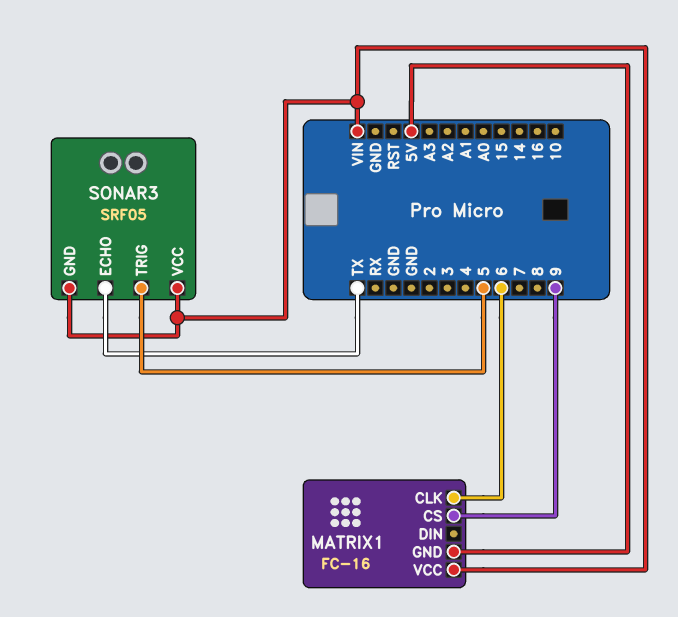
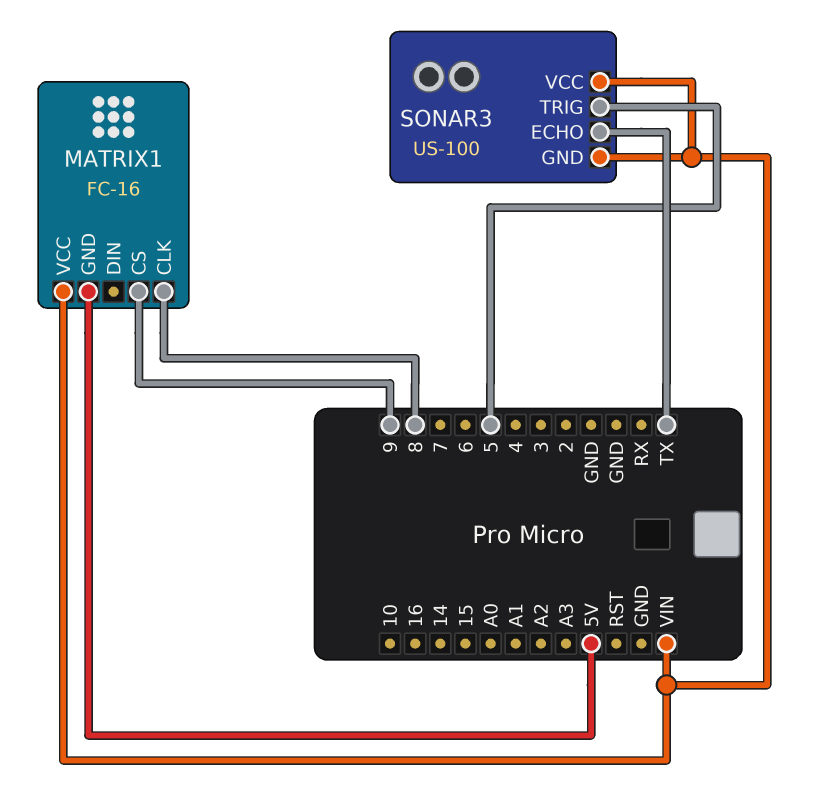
MATRIX1 pin CLK: 6 -> 8
SONAR3: SRF05 -> US-100

